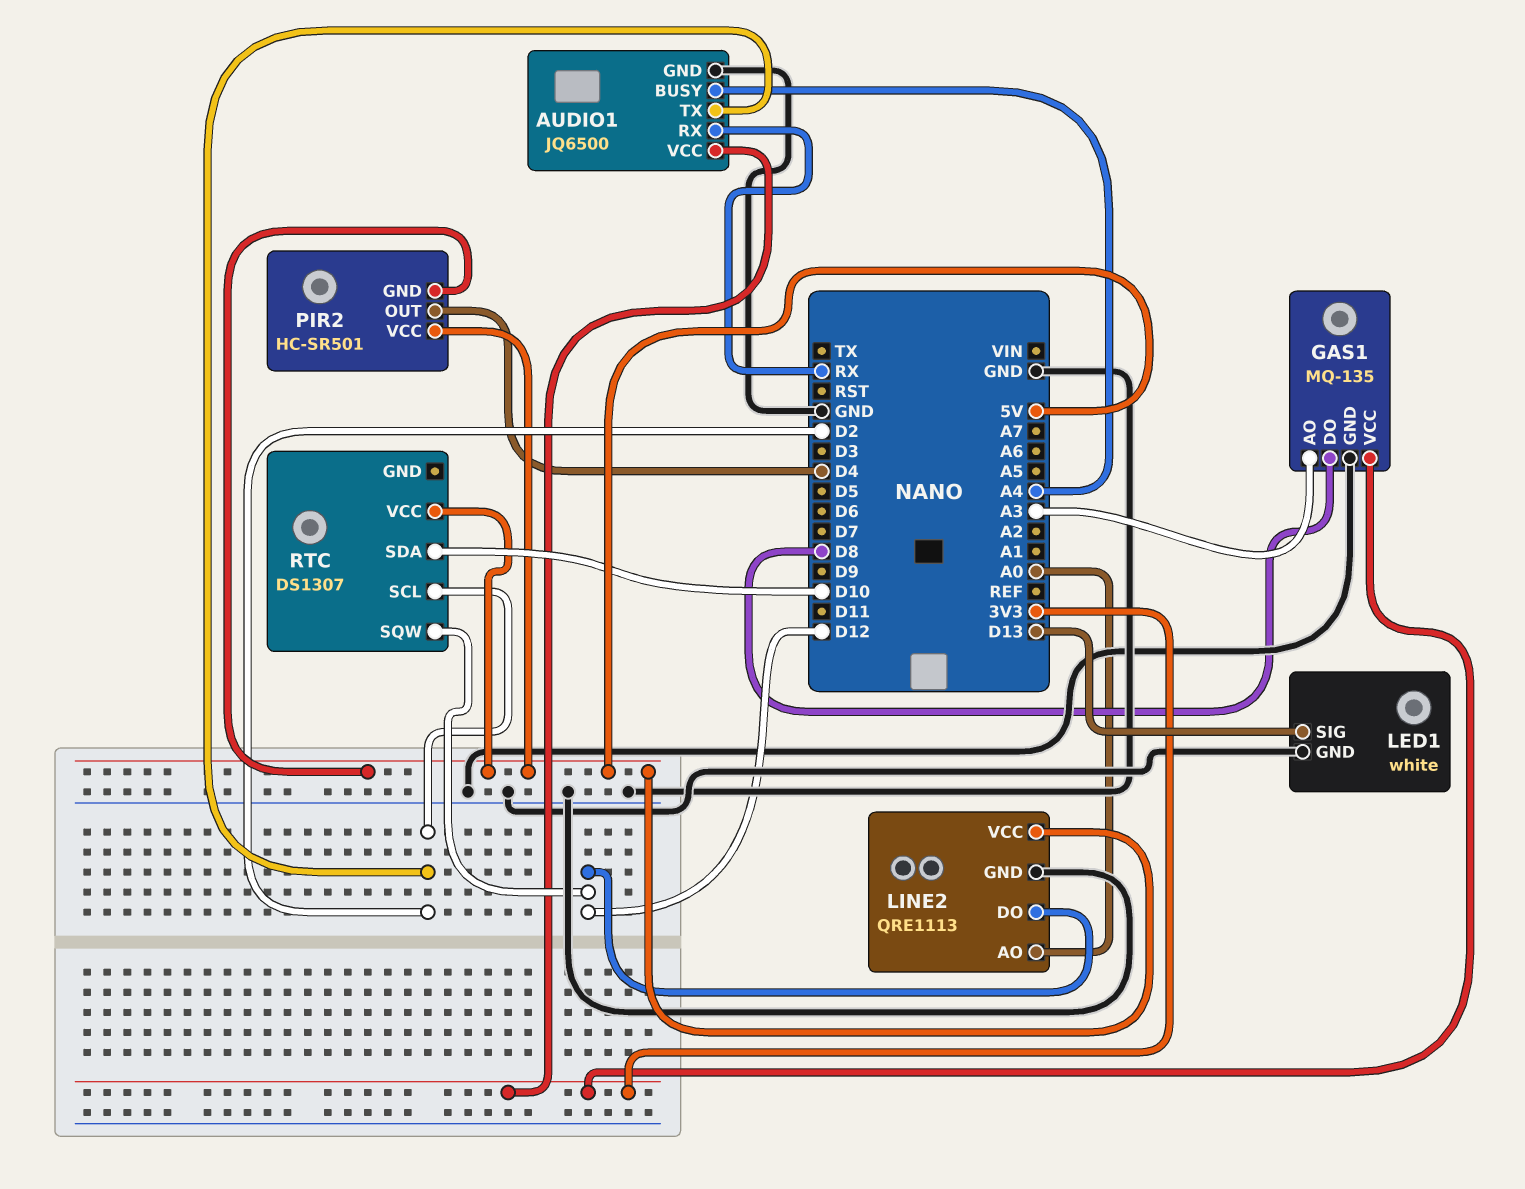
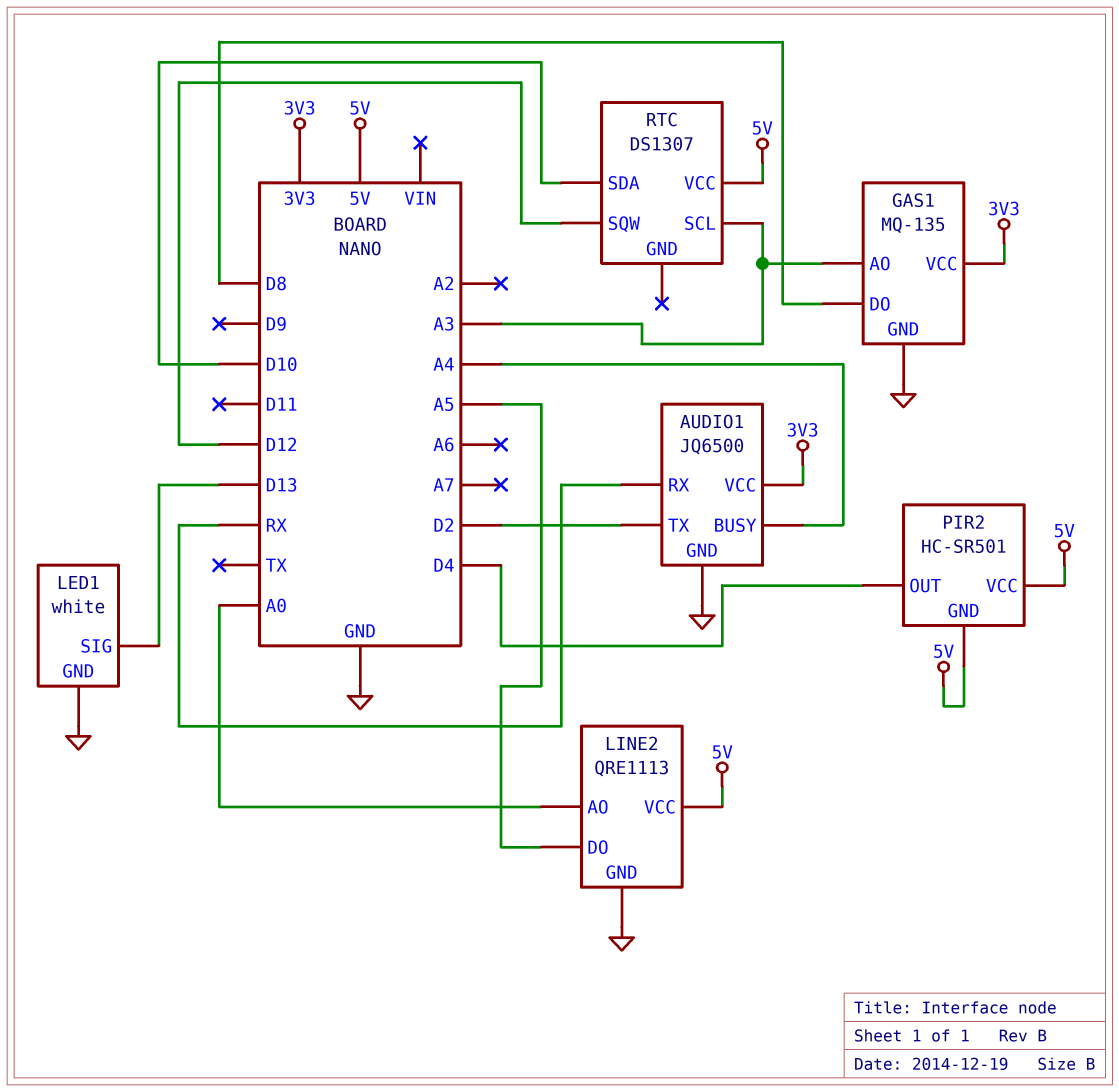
LINE2 pin DO: D12 -> A5
RTC pin SCL: D2 -> A3

